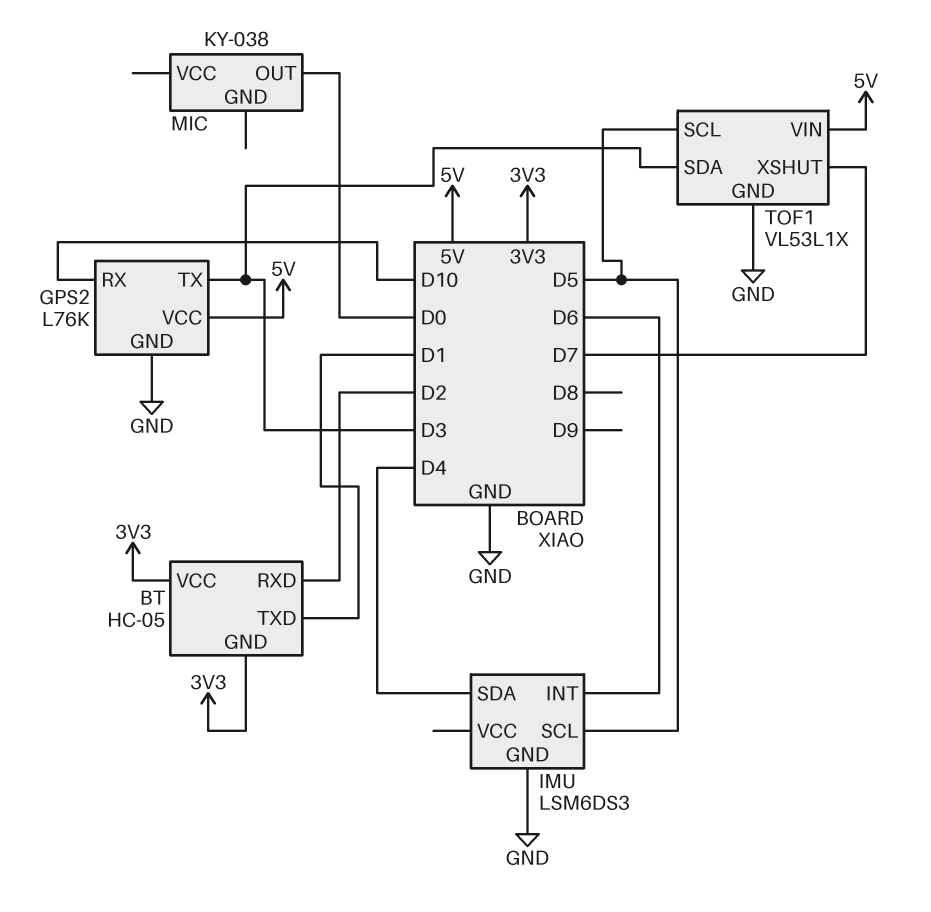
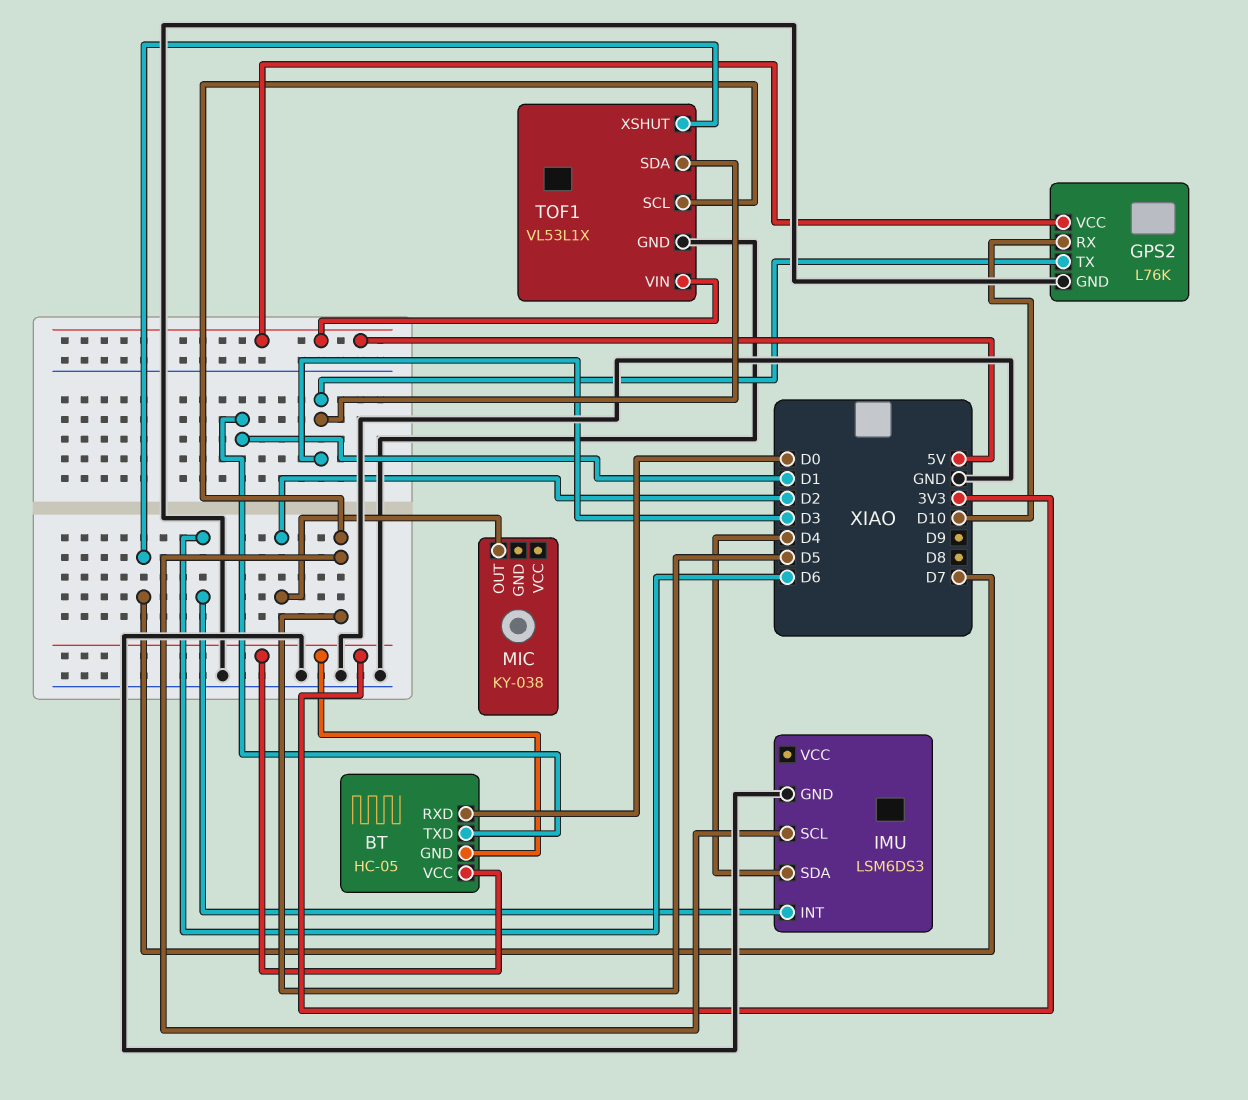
BT pin RXD: D2 -> D0
MIC pin OUT: D0 -> D2

